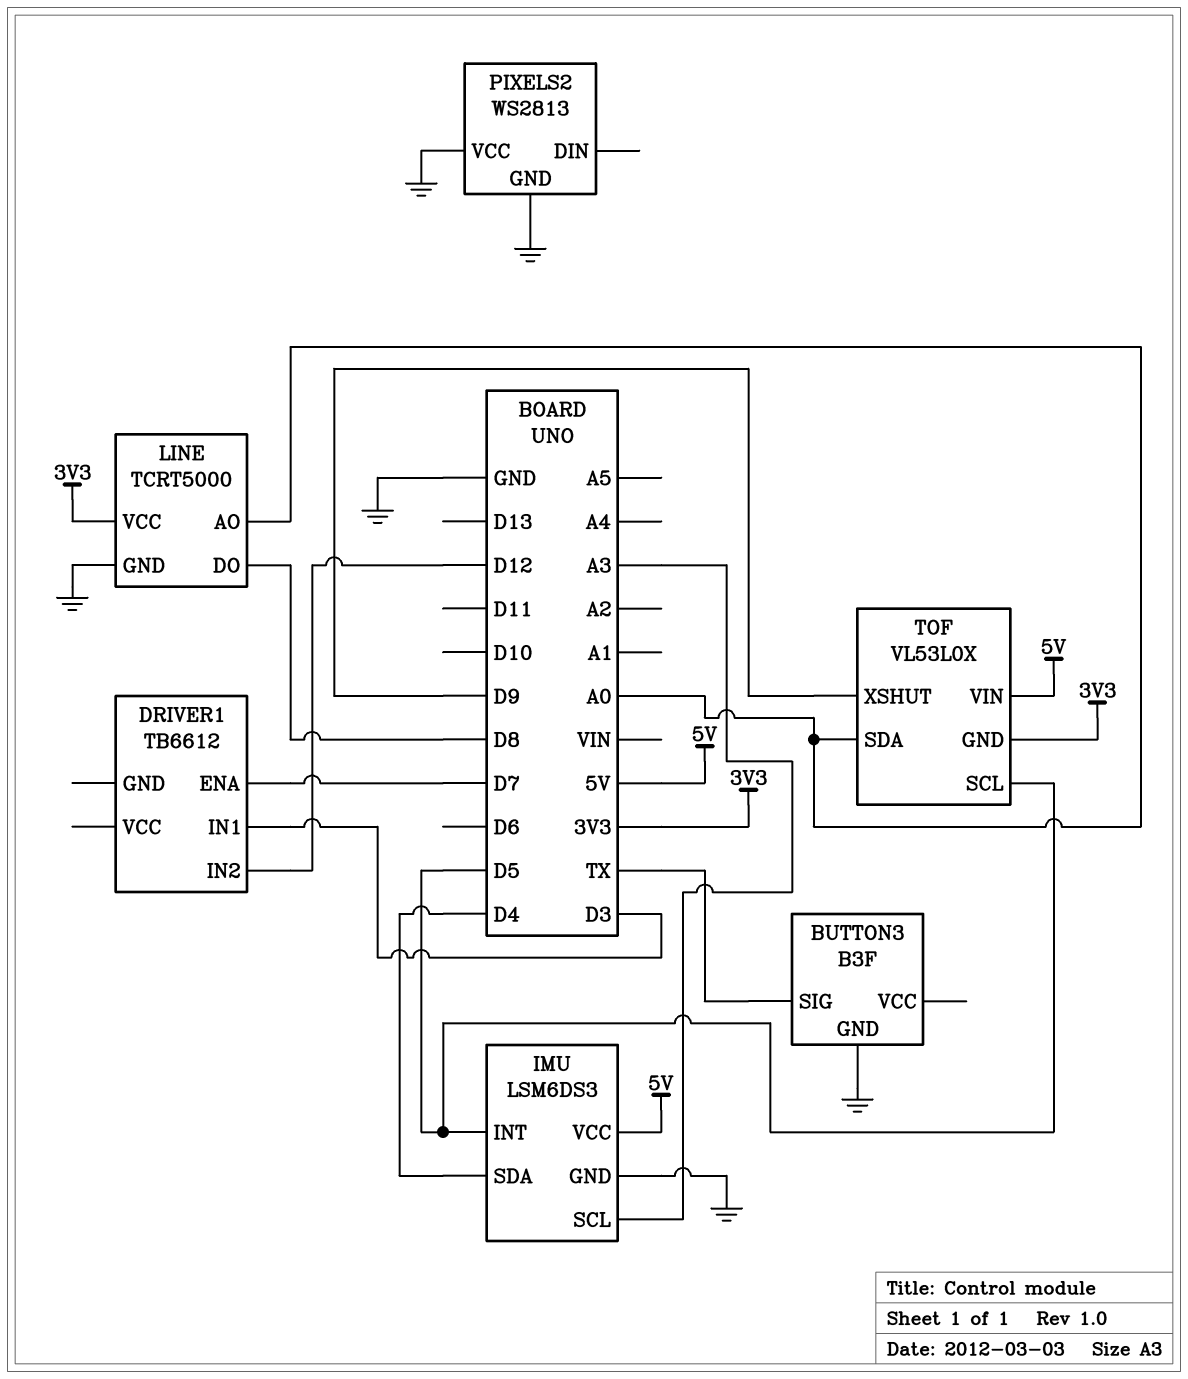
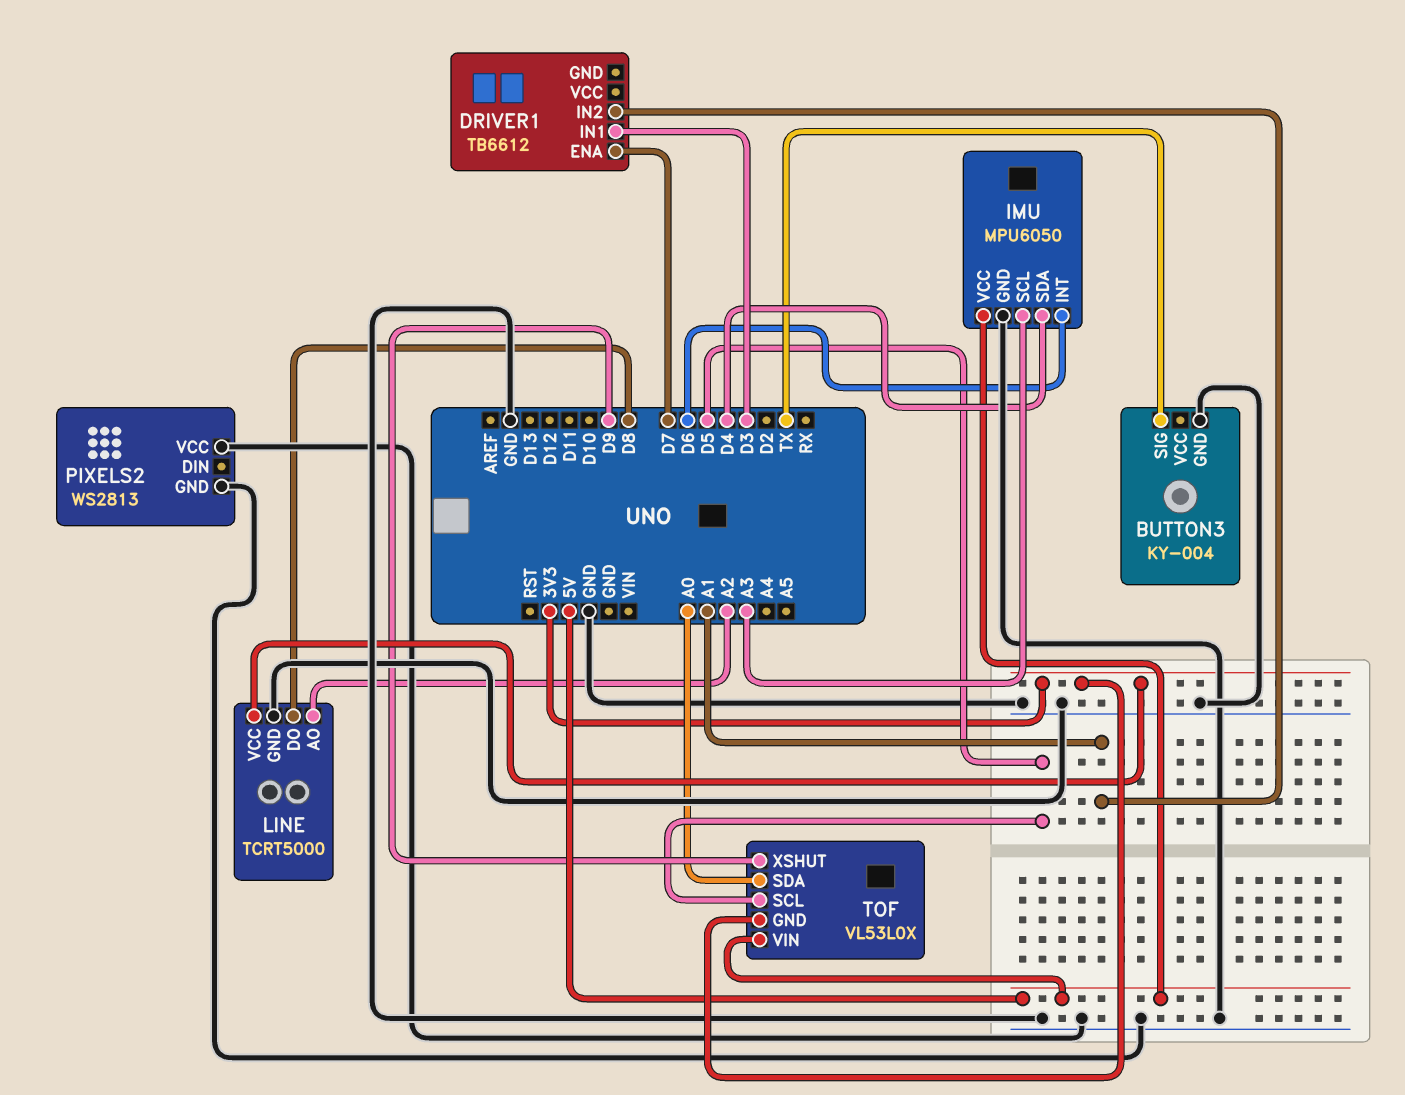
BUTTON3: B3F -> KY-004
DRIVER1 pin IN2: D12 -> A1
IMU: LSM6DS3 -> MPU6050
IMU pin INT: D5 -> D6
LINE pin AO: A0 -> A2

